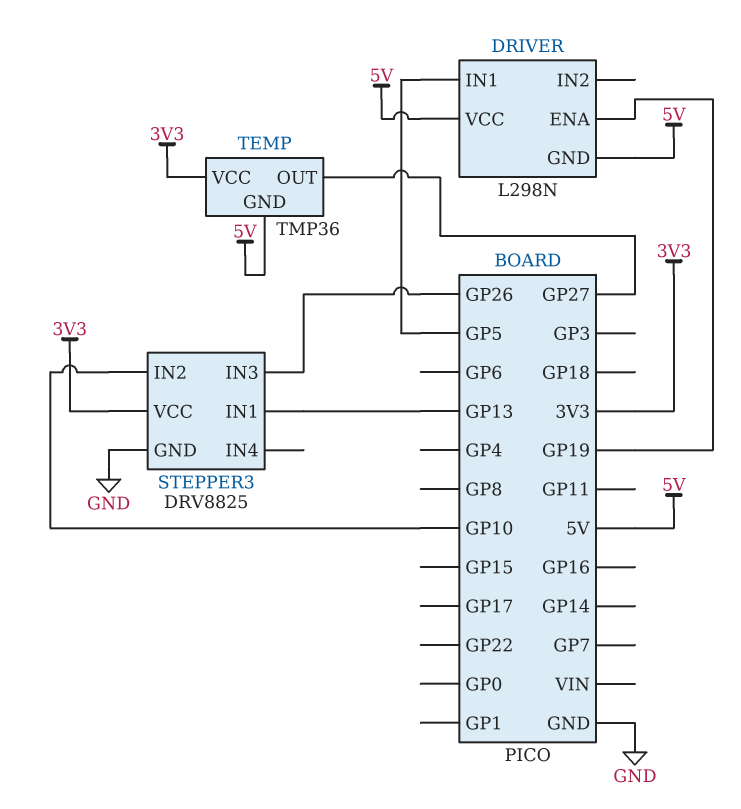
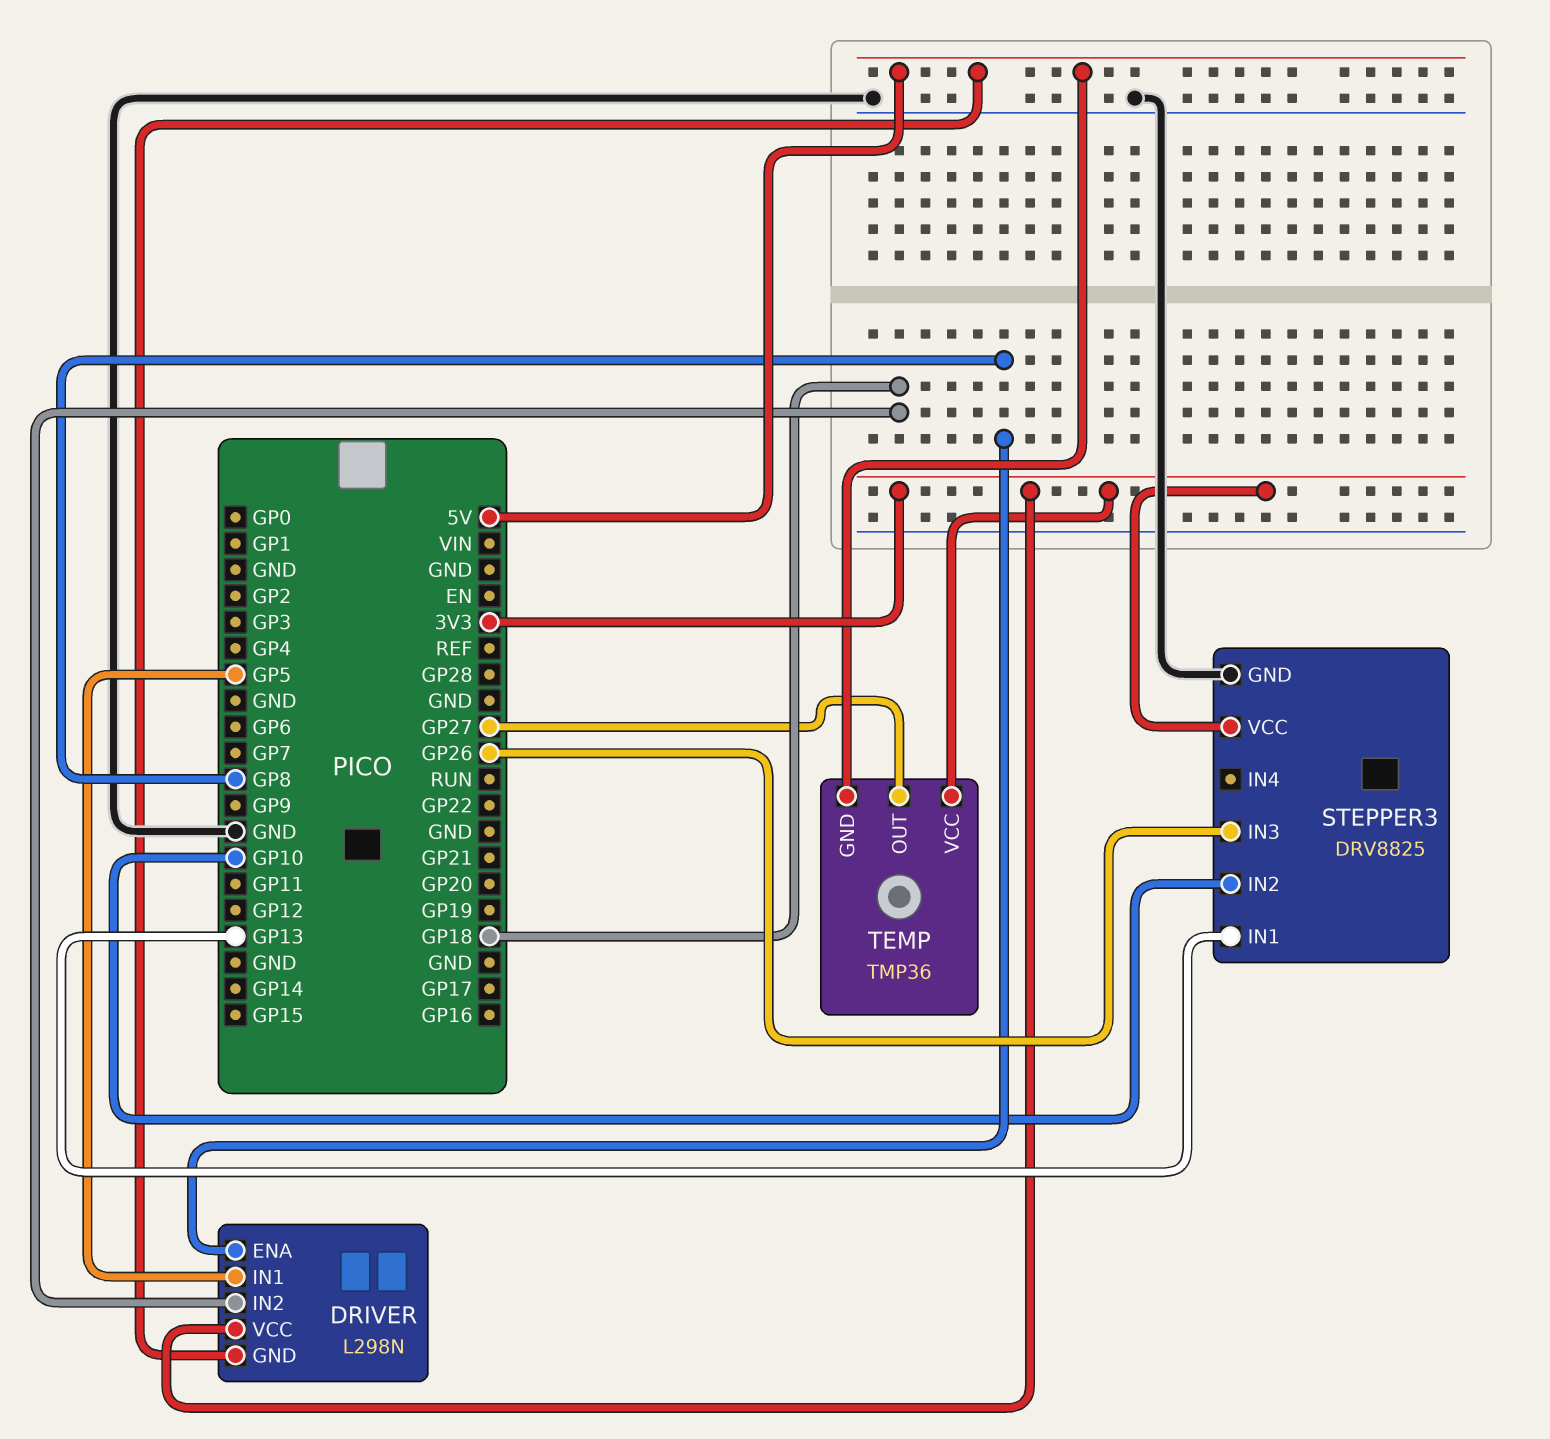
DRIVER pin ENA: GP19 -> GP8
DRIVER pin IN2: none -> GP18
DRIVER pin VCC: 5V -> 3V3

